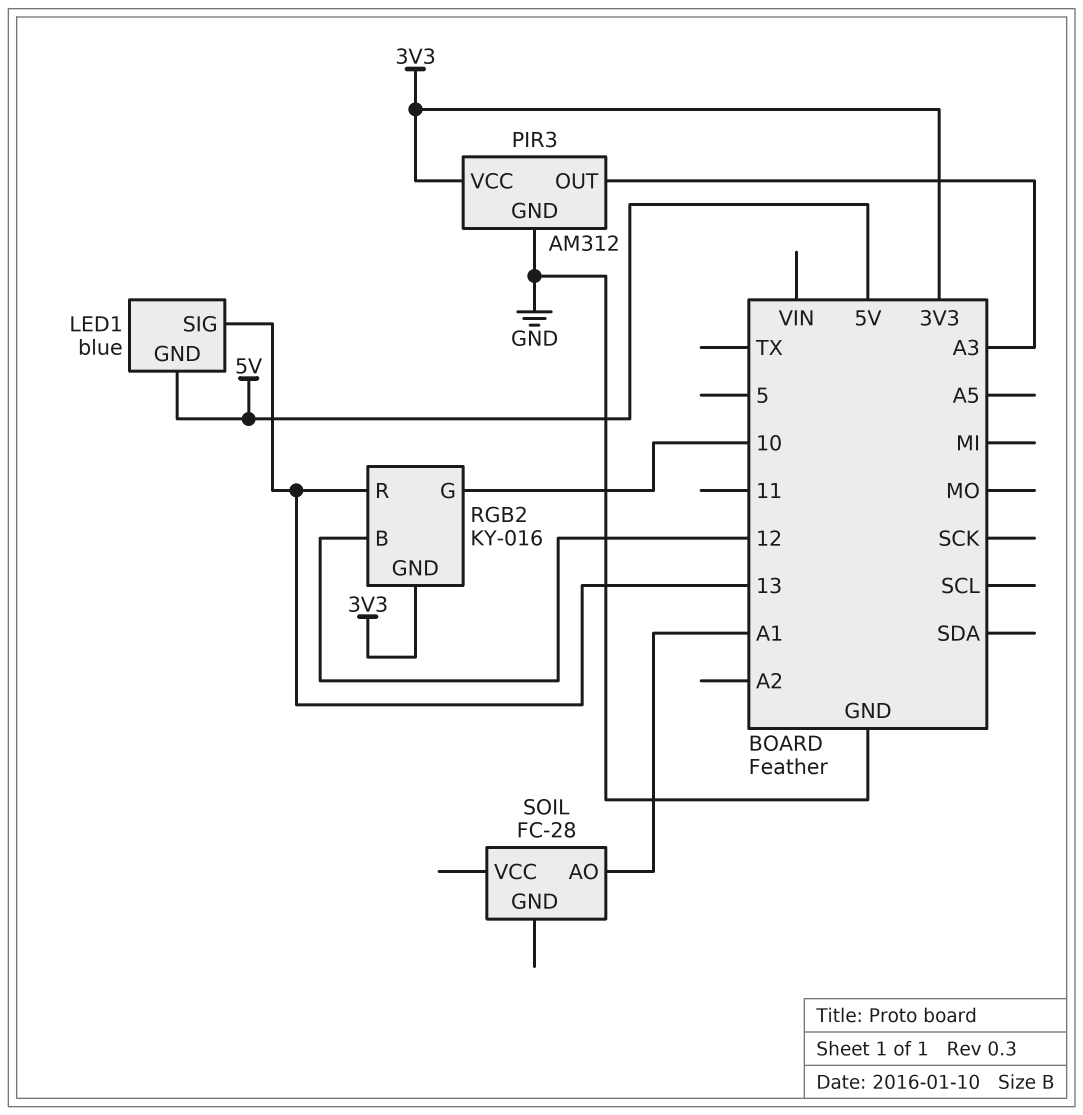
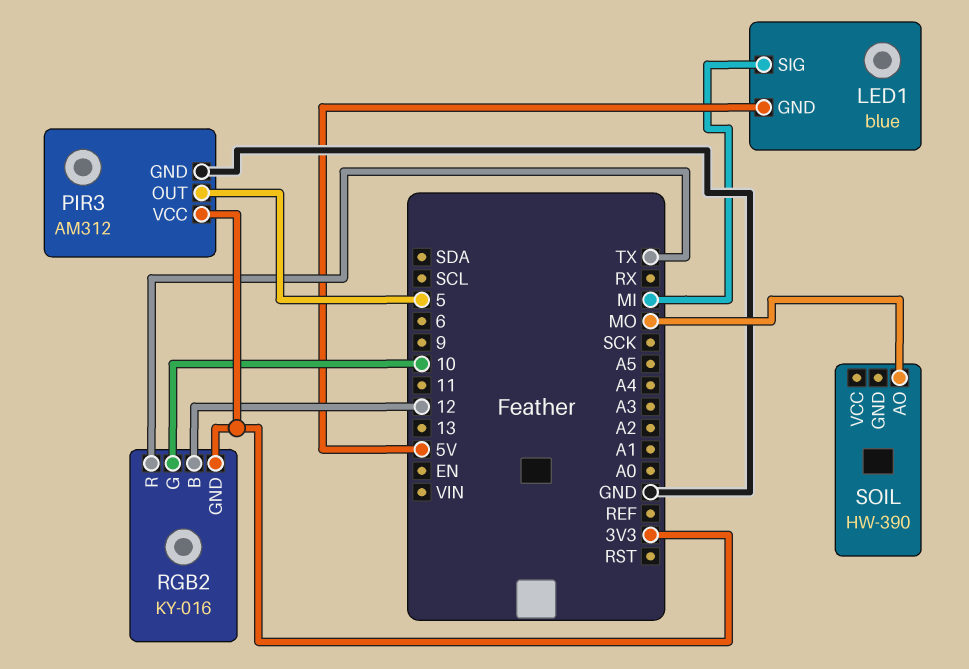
LED1 pin SIG: 13 -> MI
PIR3 pin OUT: A3 -> 5
RGB2 pin R: 13 -> TX
SOIL: FC-28 -> HW-390
SOIL pin AO: A1 -> MO

